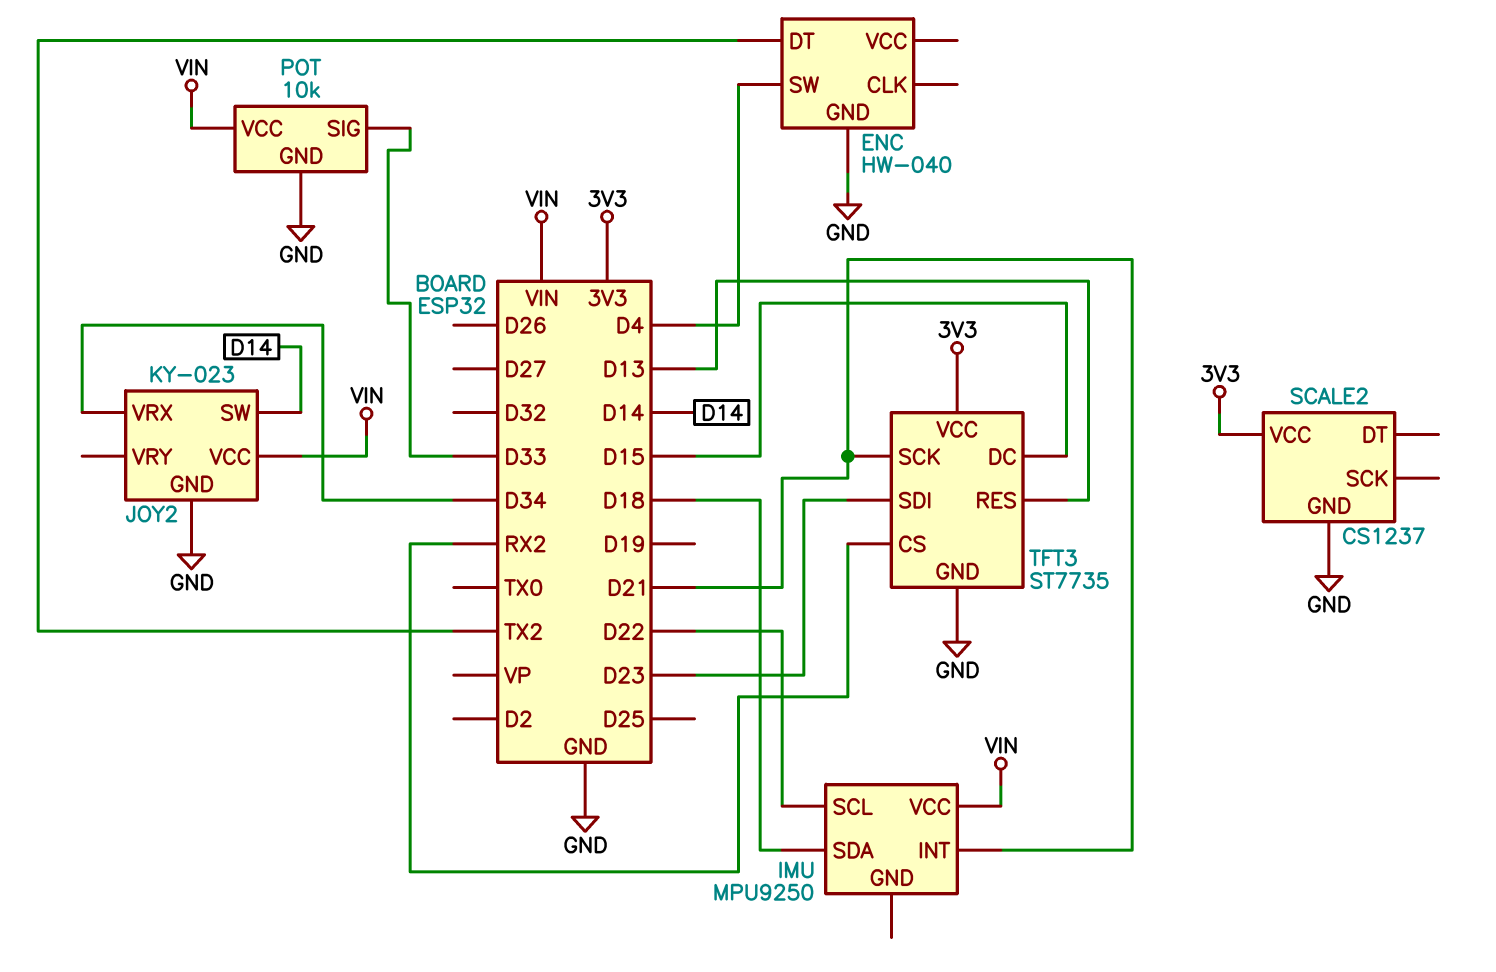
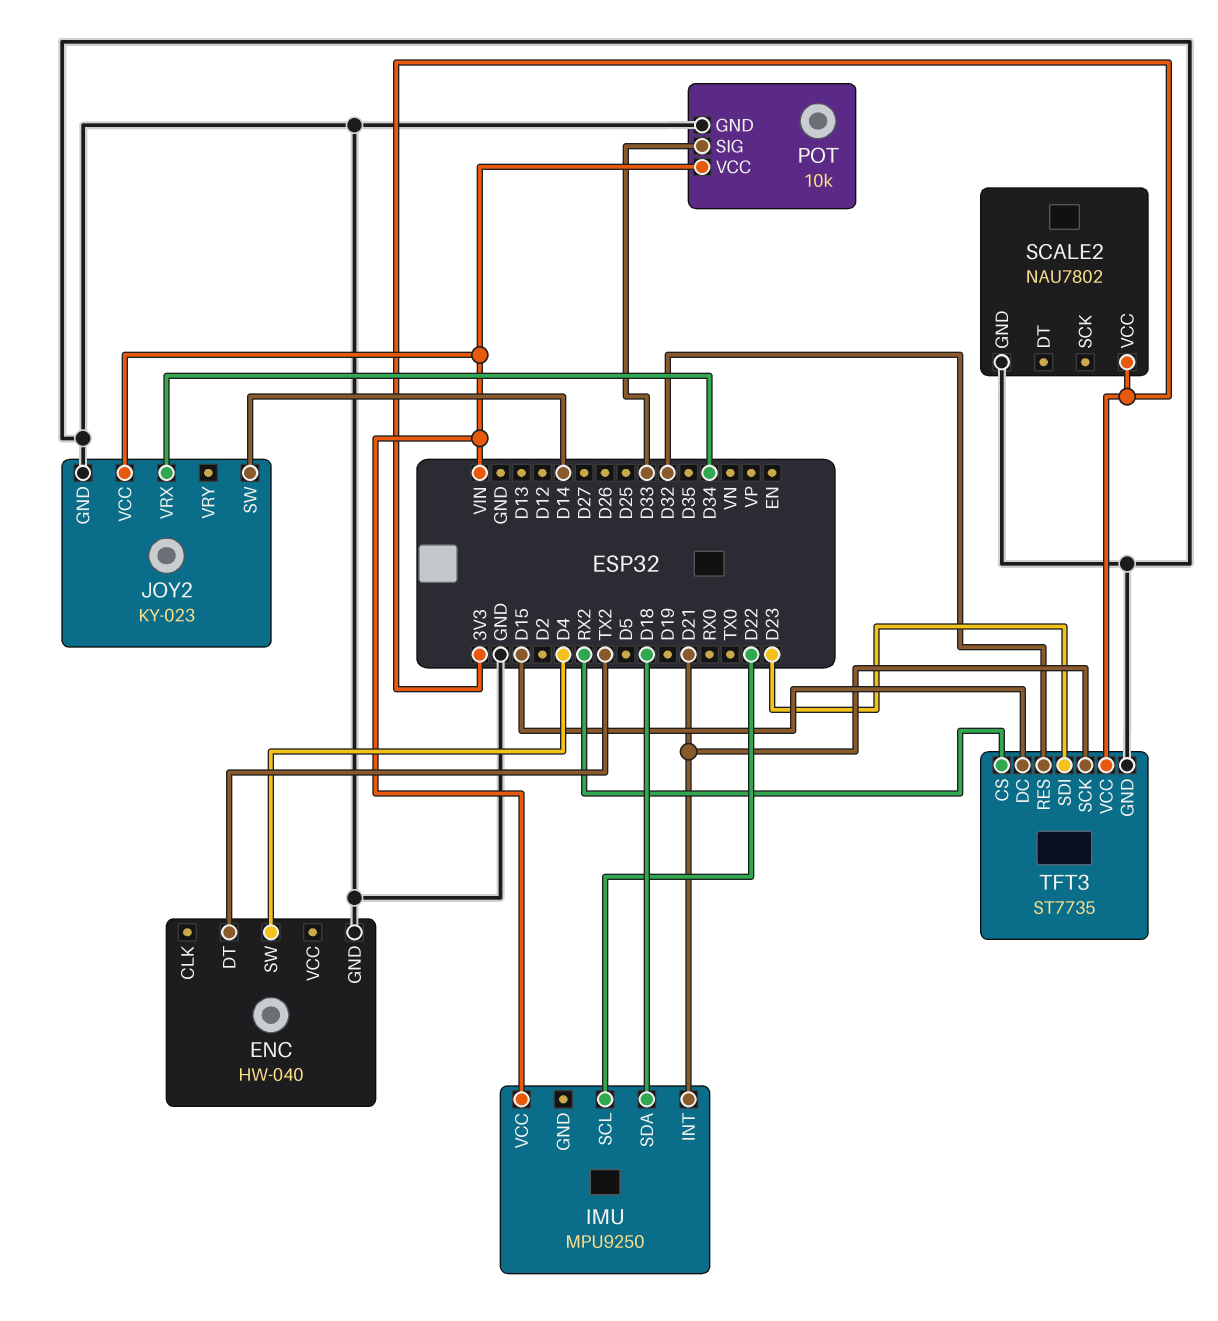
SCALE2: CS1237 -> NAU7802
TFT3 pin RES: D13 -> D32

